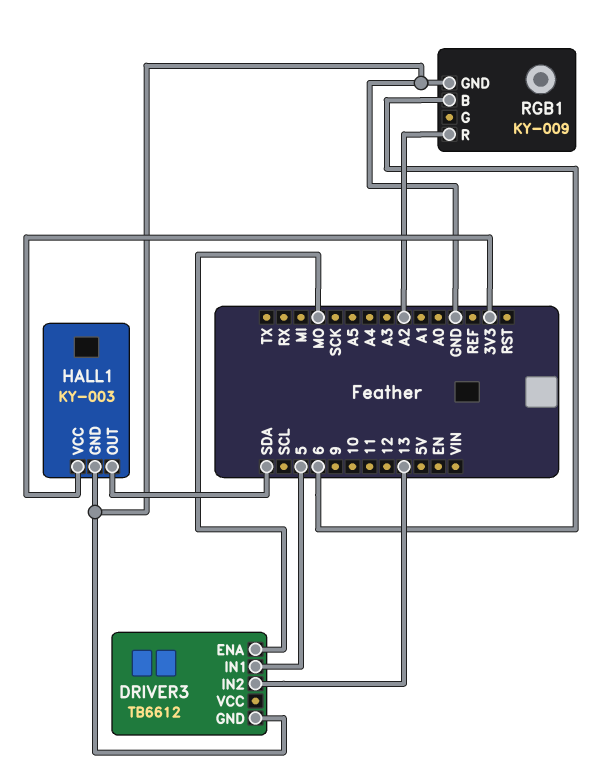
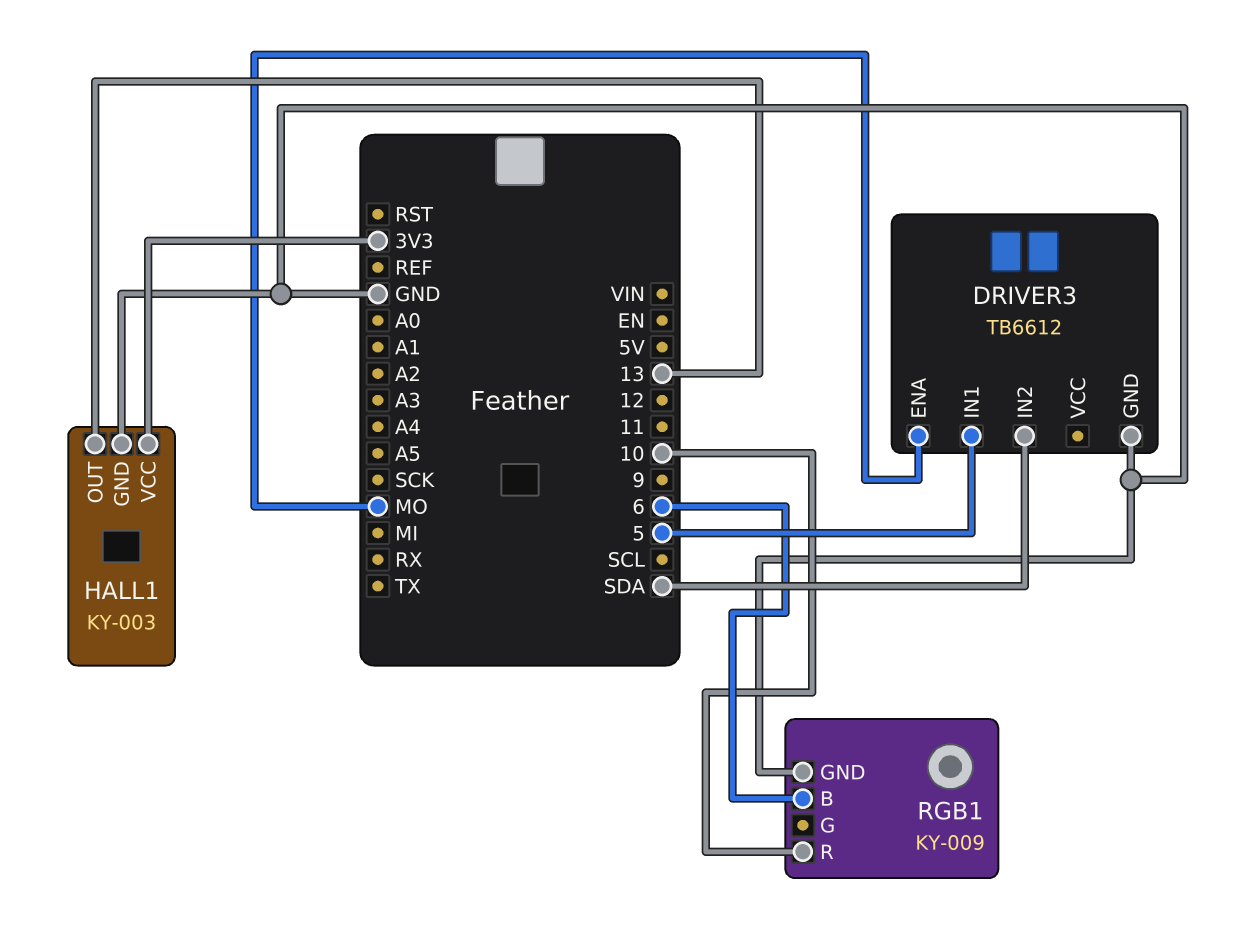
DRIVER3 pin IN2: 13 -> SDA
HALL1 pin OUT: SDA -> 13
RGB1 pin R: A2 -> 10

